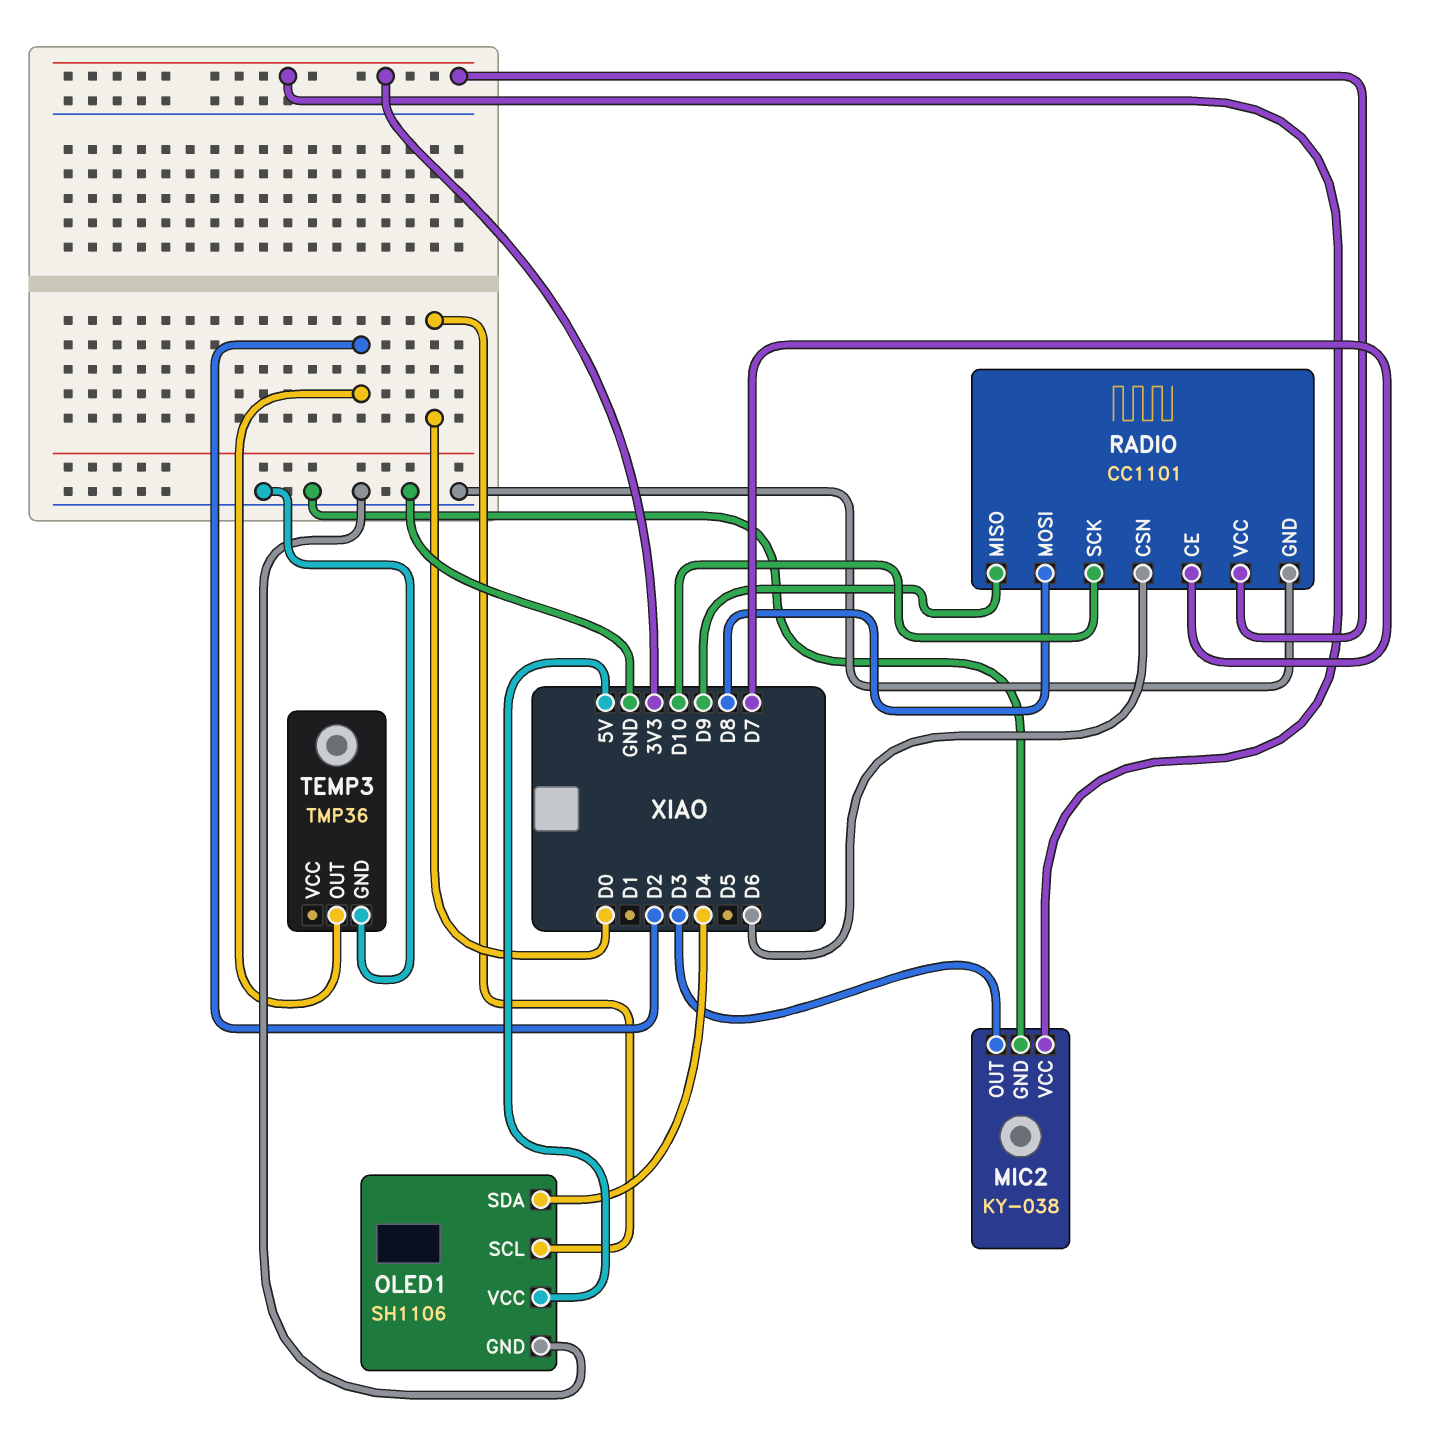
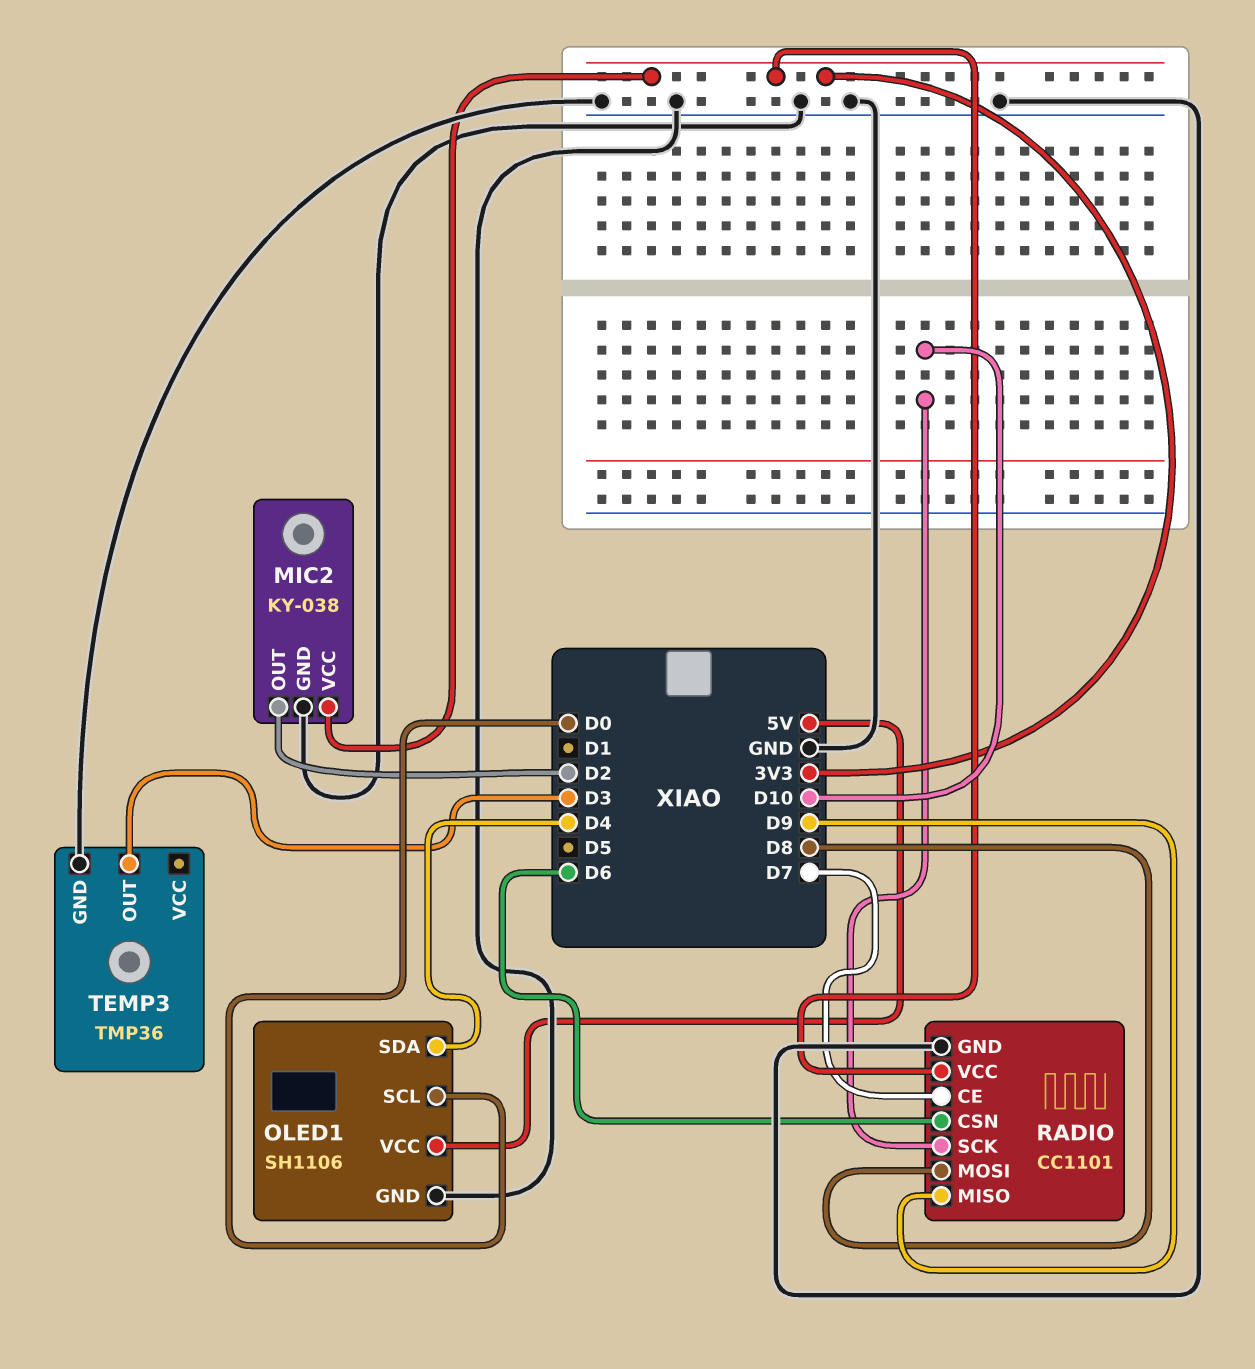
MIC2 pin OUT: D3 -> D2
TEMP3 pin OUT: D2 -> D3

